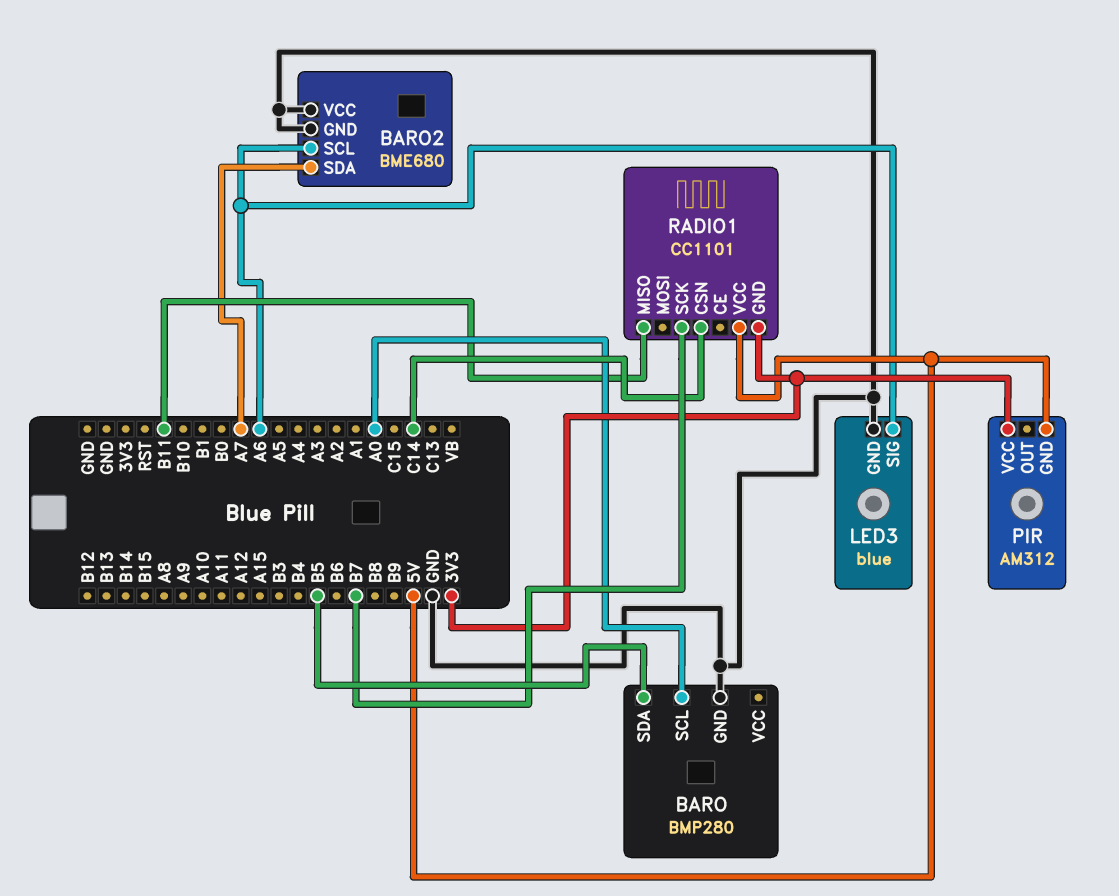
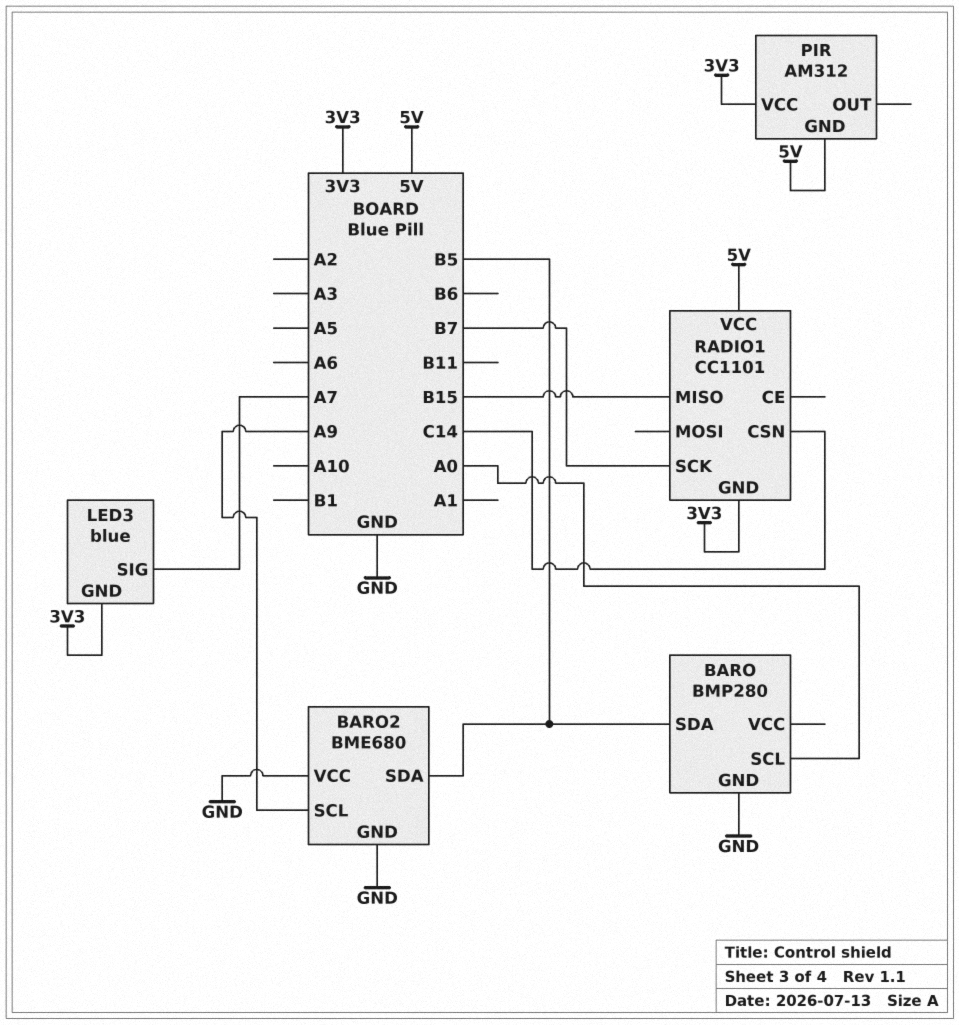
BARO2 pin SCL: A6 -> A9
BARO2 pin SDA: A7 -> B5
LED3 pin GND: GND -> 3V3
LED3 pin SIG: A6 -> A7
RADIO1 pin MISO: B11 -> B15

